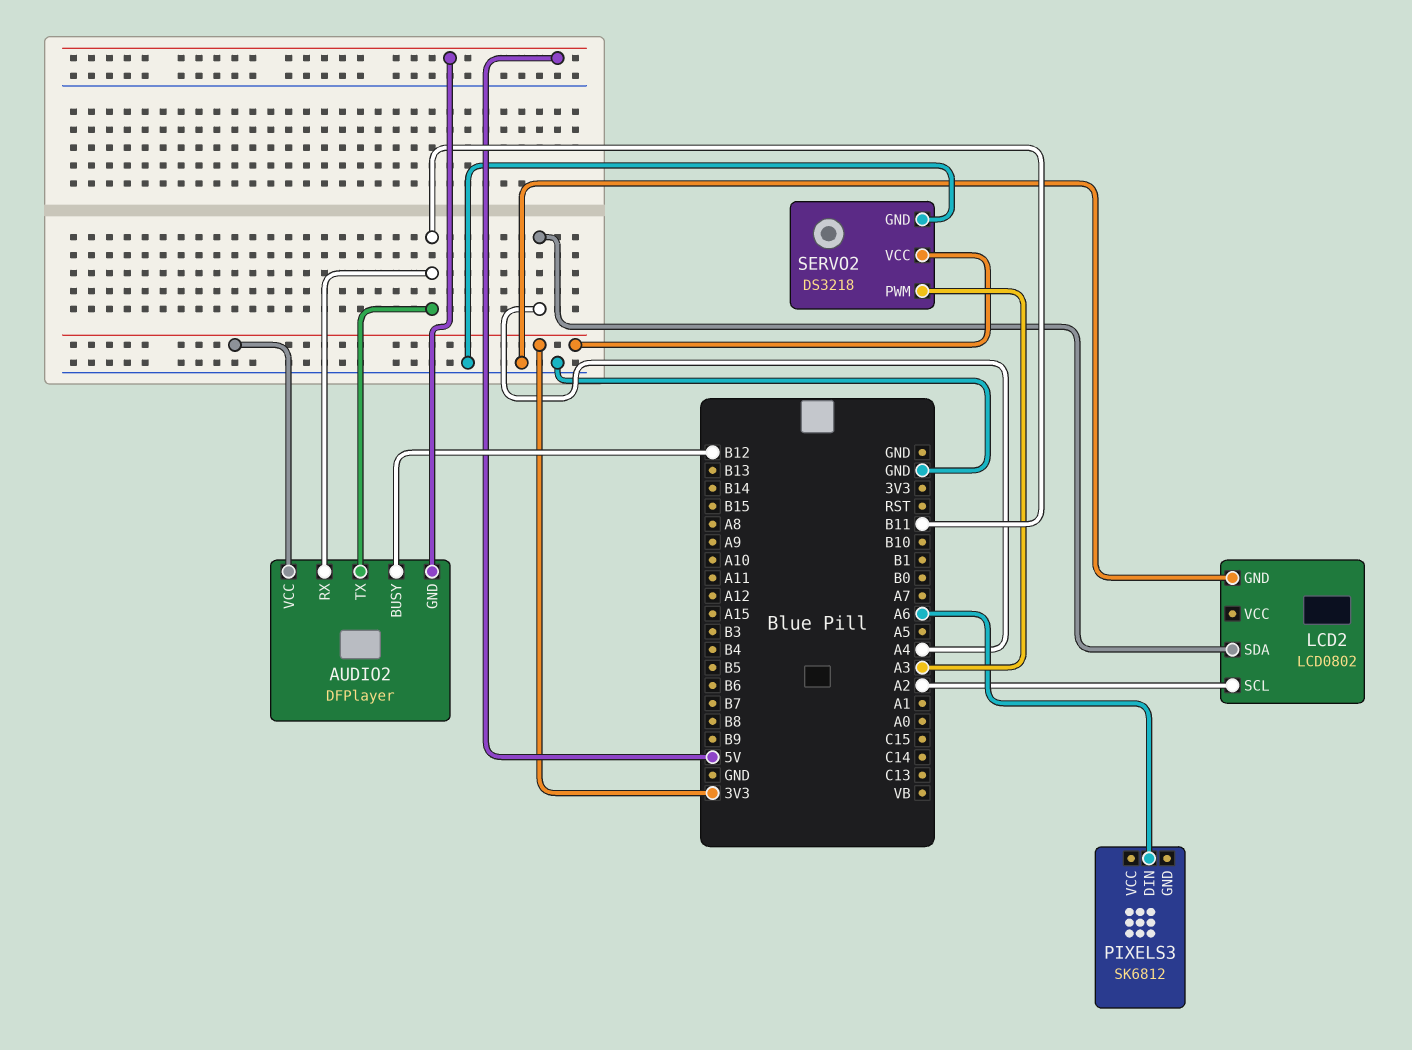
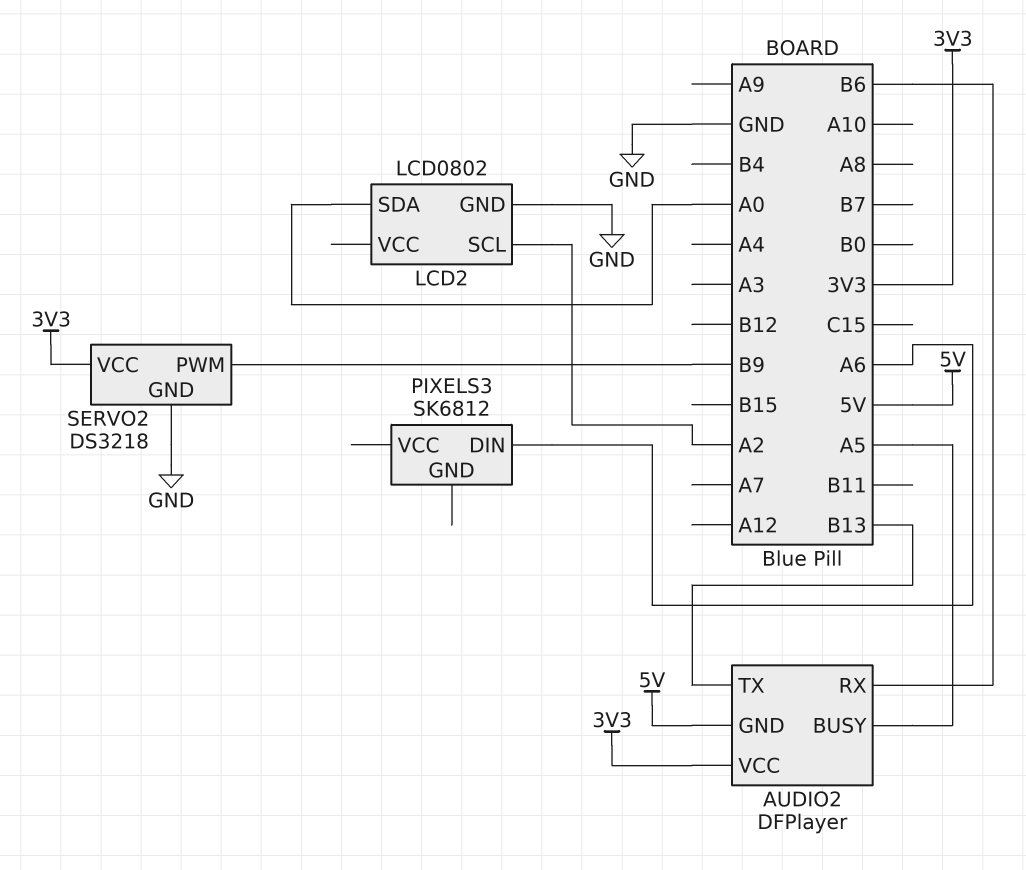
AUDIO2 pin BUSY: B12 -> A5
AUDIO2 pin RX: B11 -> B6
AUDIO2 pin TX: B11 -> B13
LCD2 pin SDA: A4 -> A0
SERVO2 pin PWM: A3 -> B9

